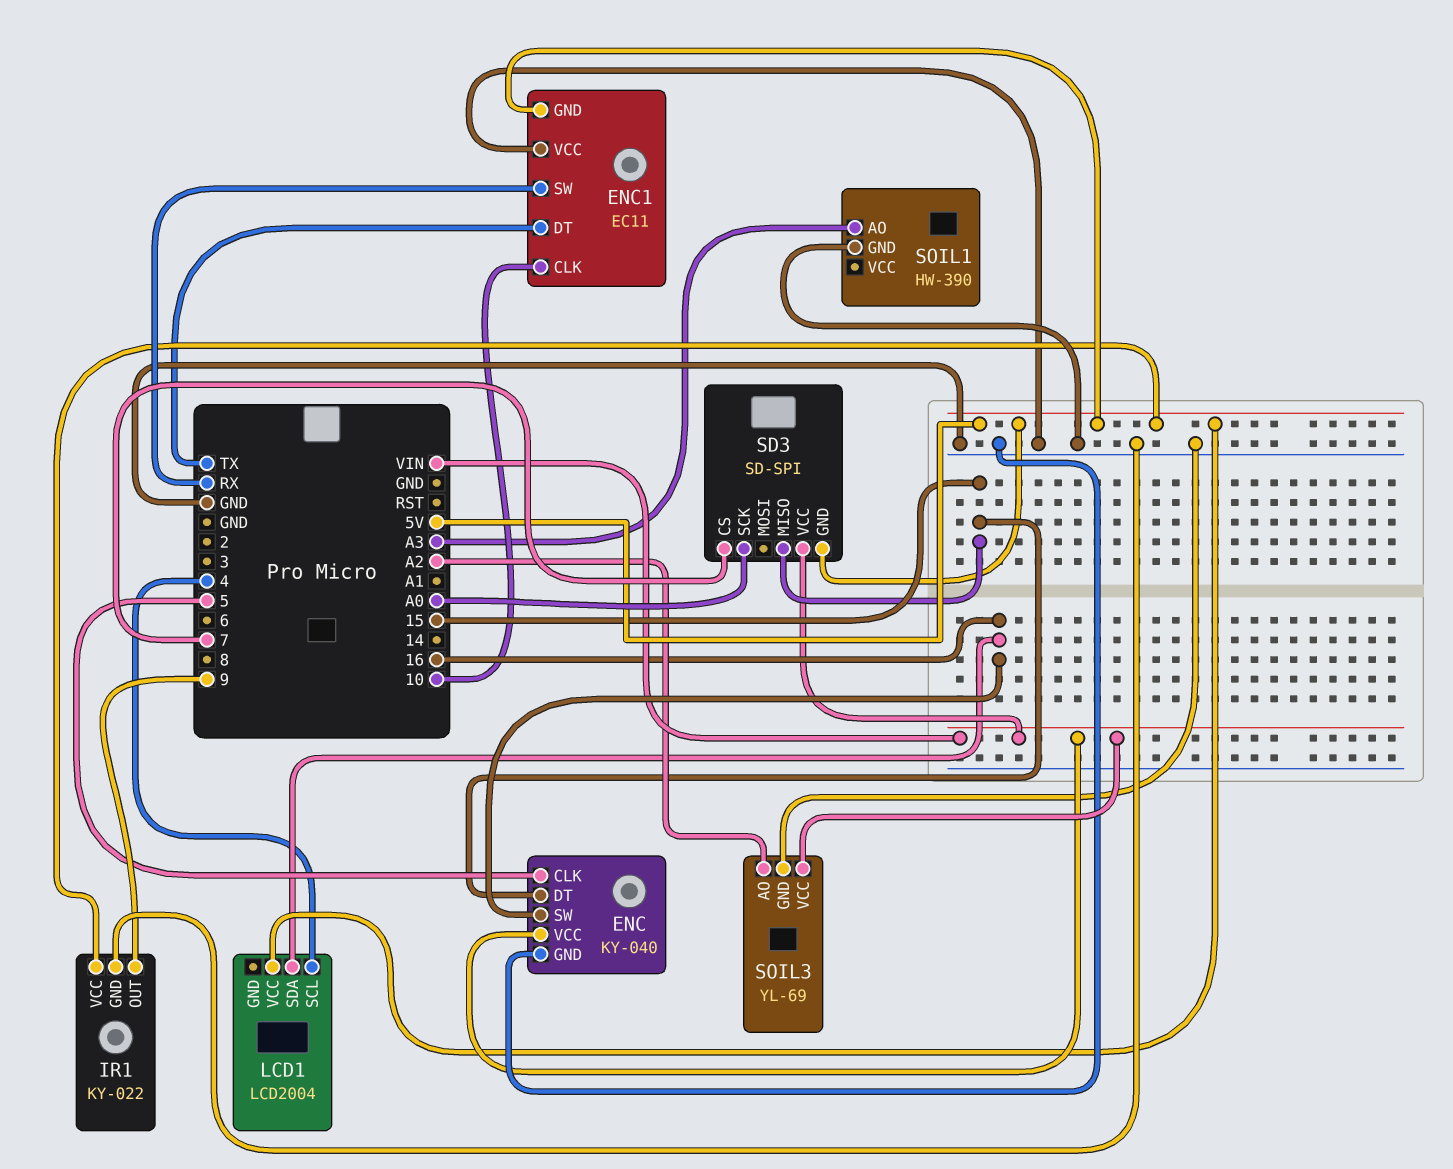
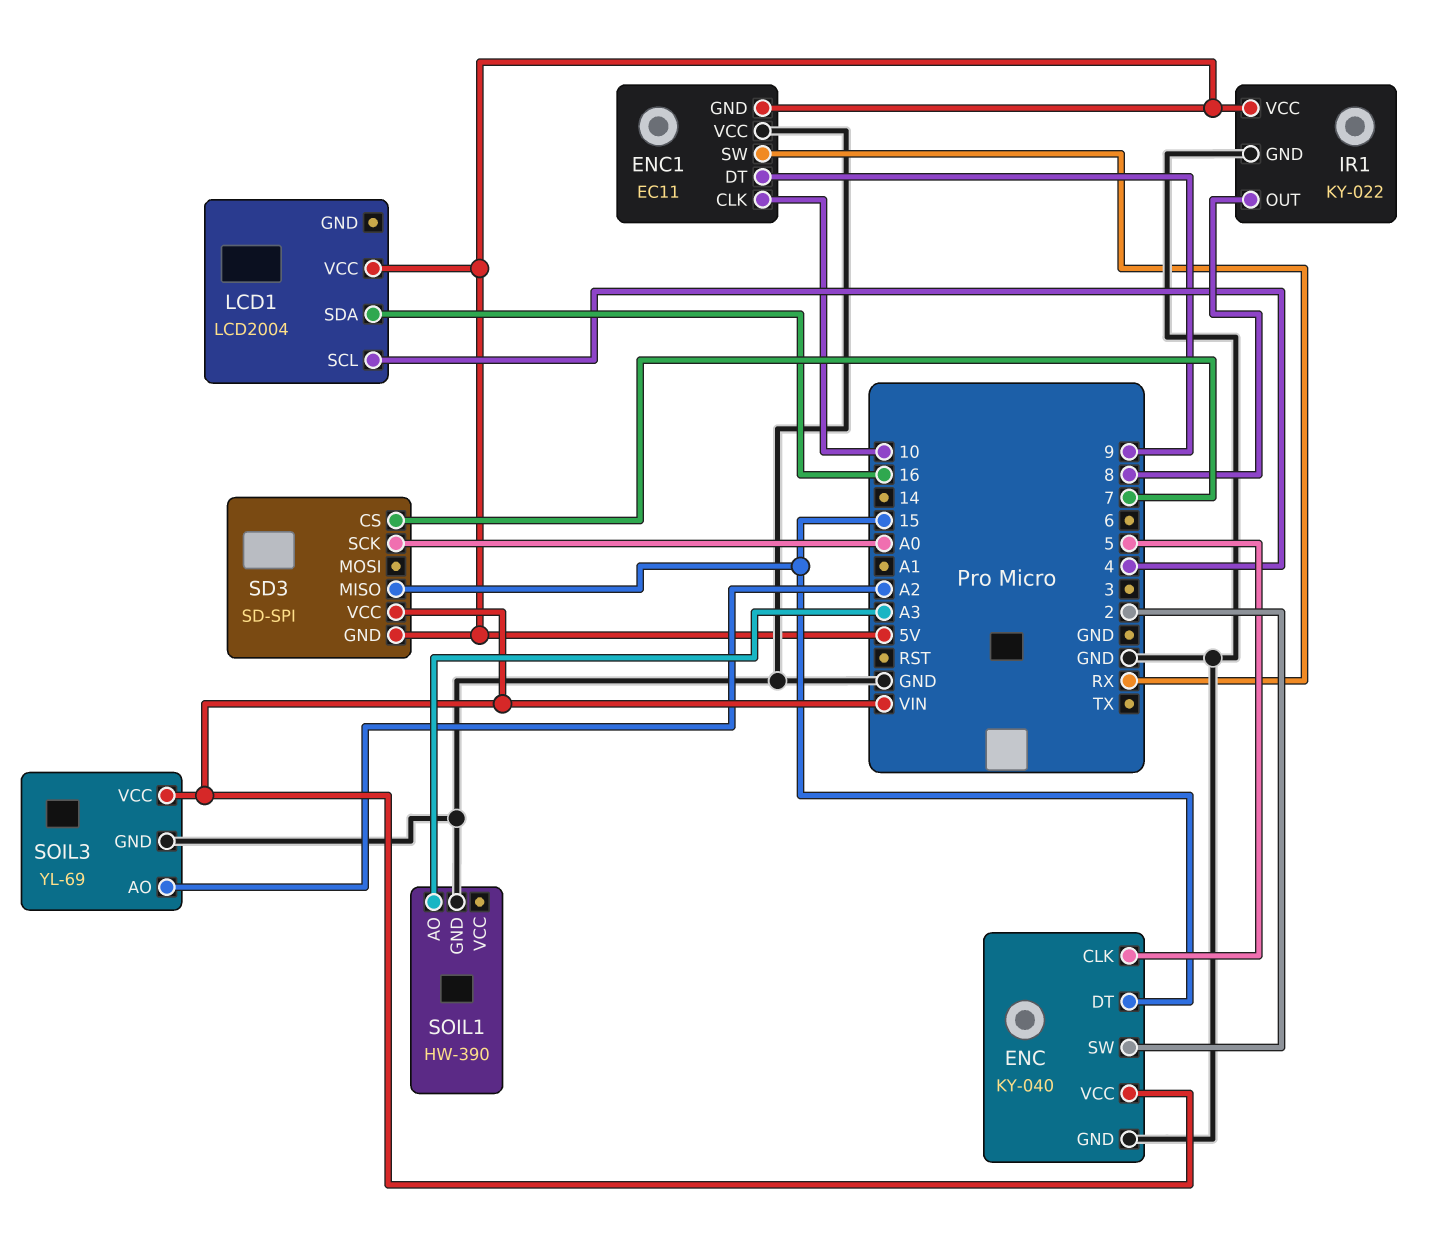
ENC pin SW: 16 -> 2
ENC1 pin DT: TX -> 9
IR1 pin OUT: 9 -> 8

